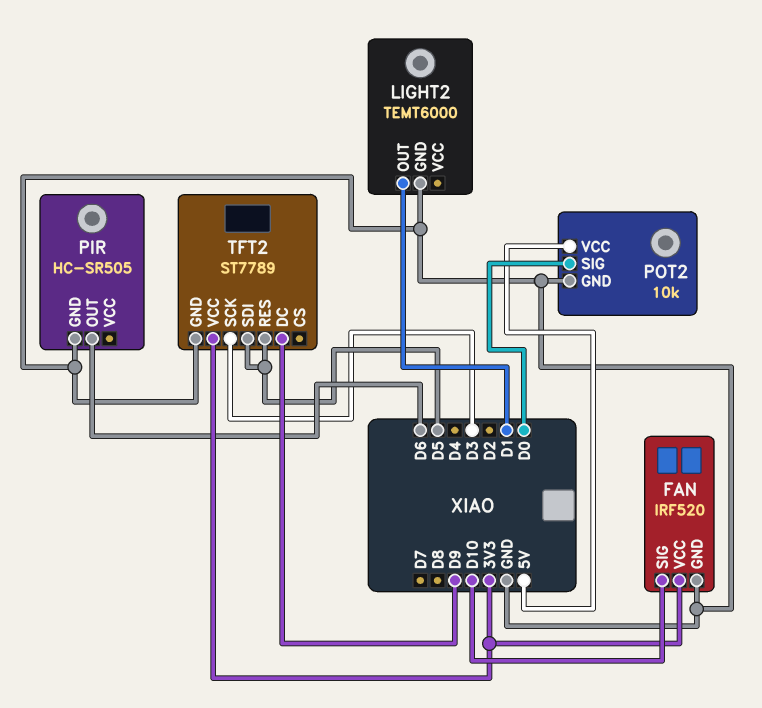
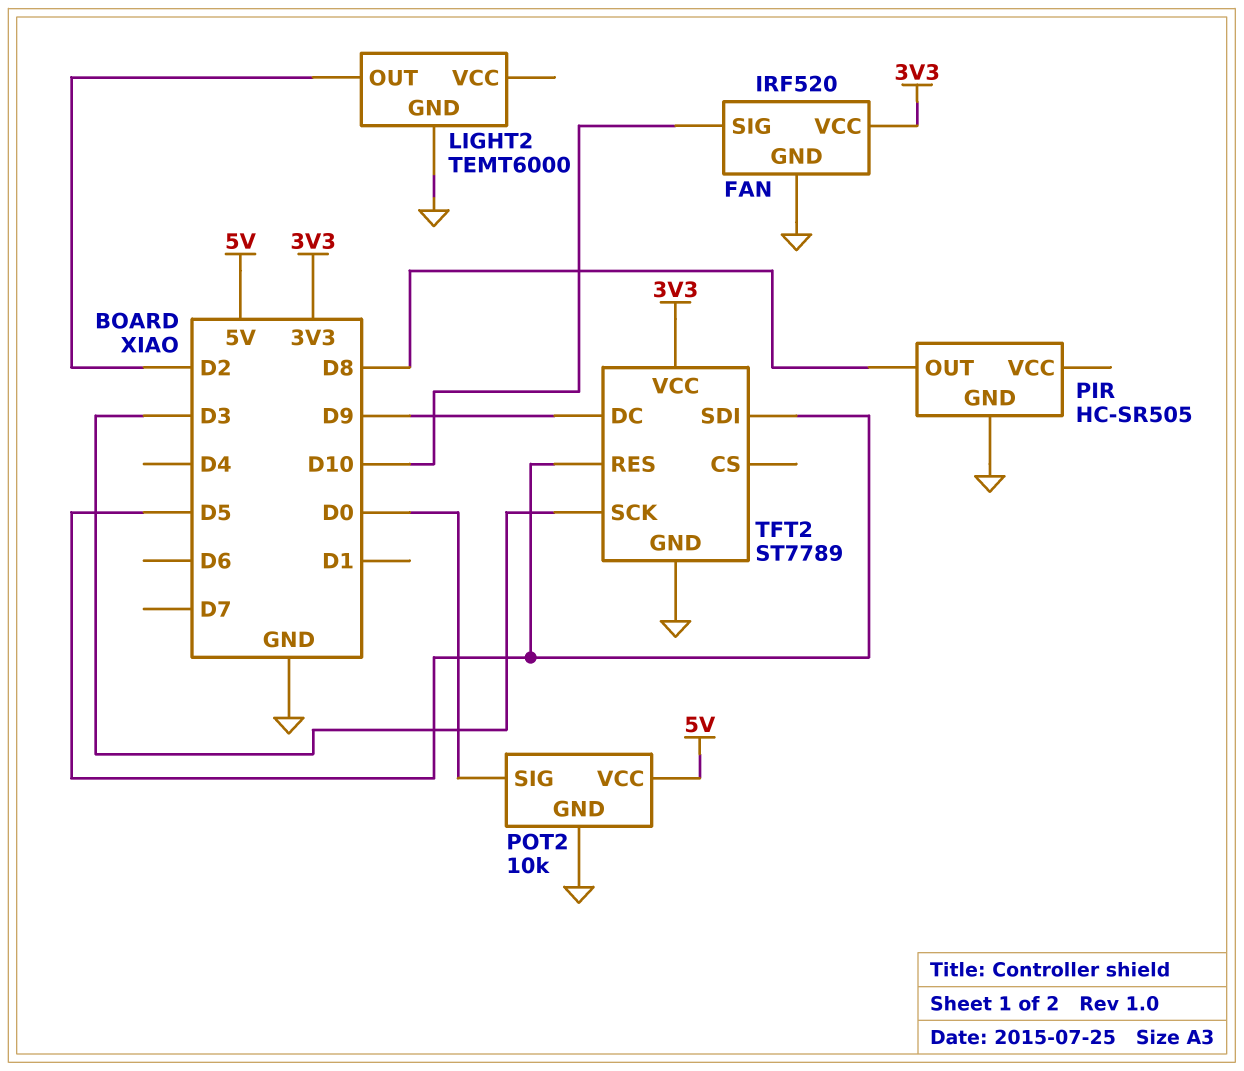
LIGHT2 pin OUT: D1 -> D2
PIR pin OUT: D6 -> D8

